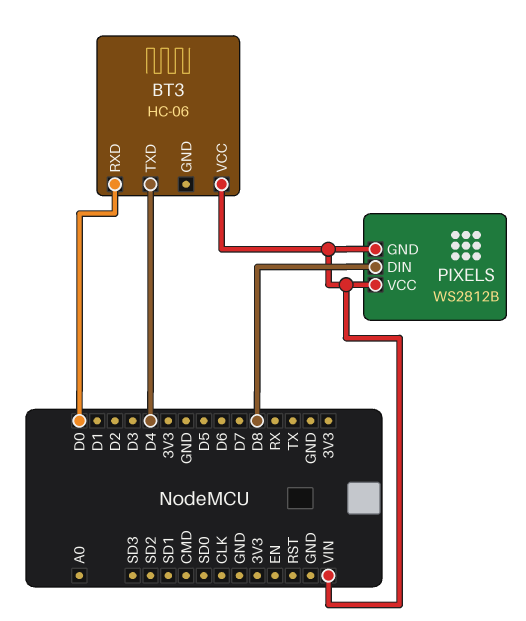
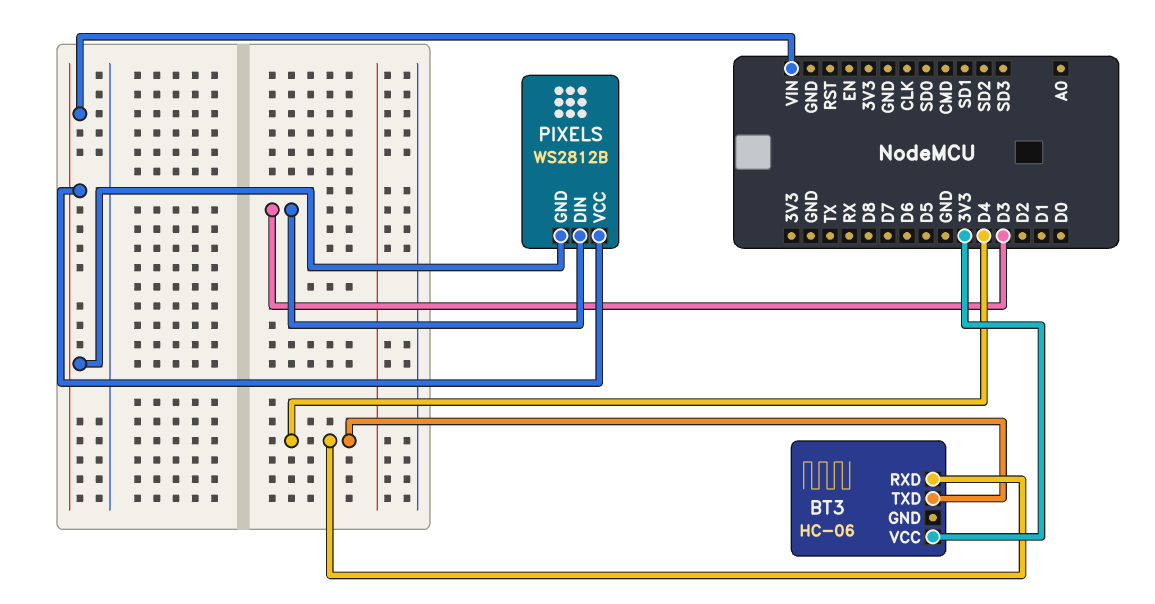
BT3 pin RXD: D0 -> D4
BT3 pin VCC: VIN -> 3V3
PIXELS pin DIN: D8 -> D3

